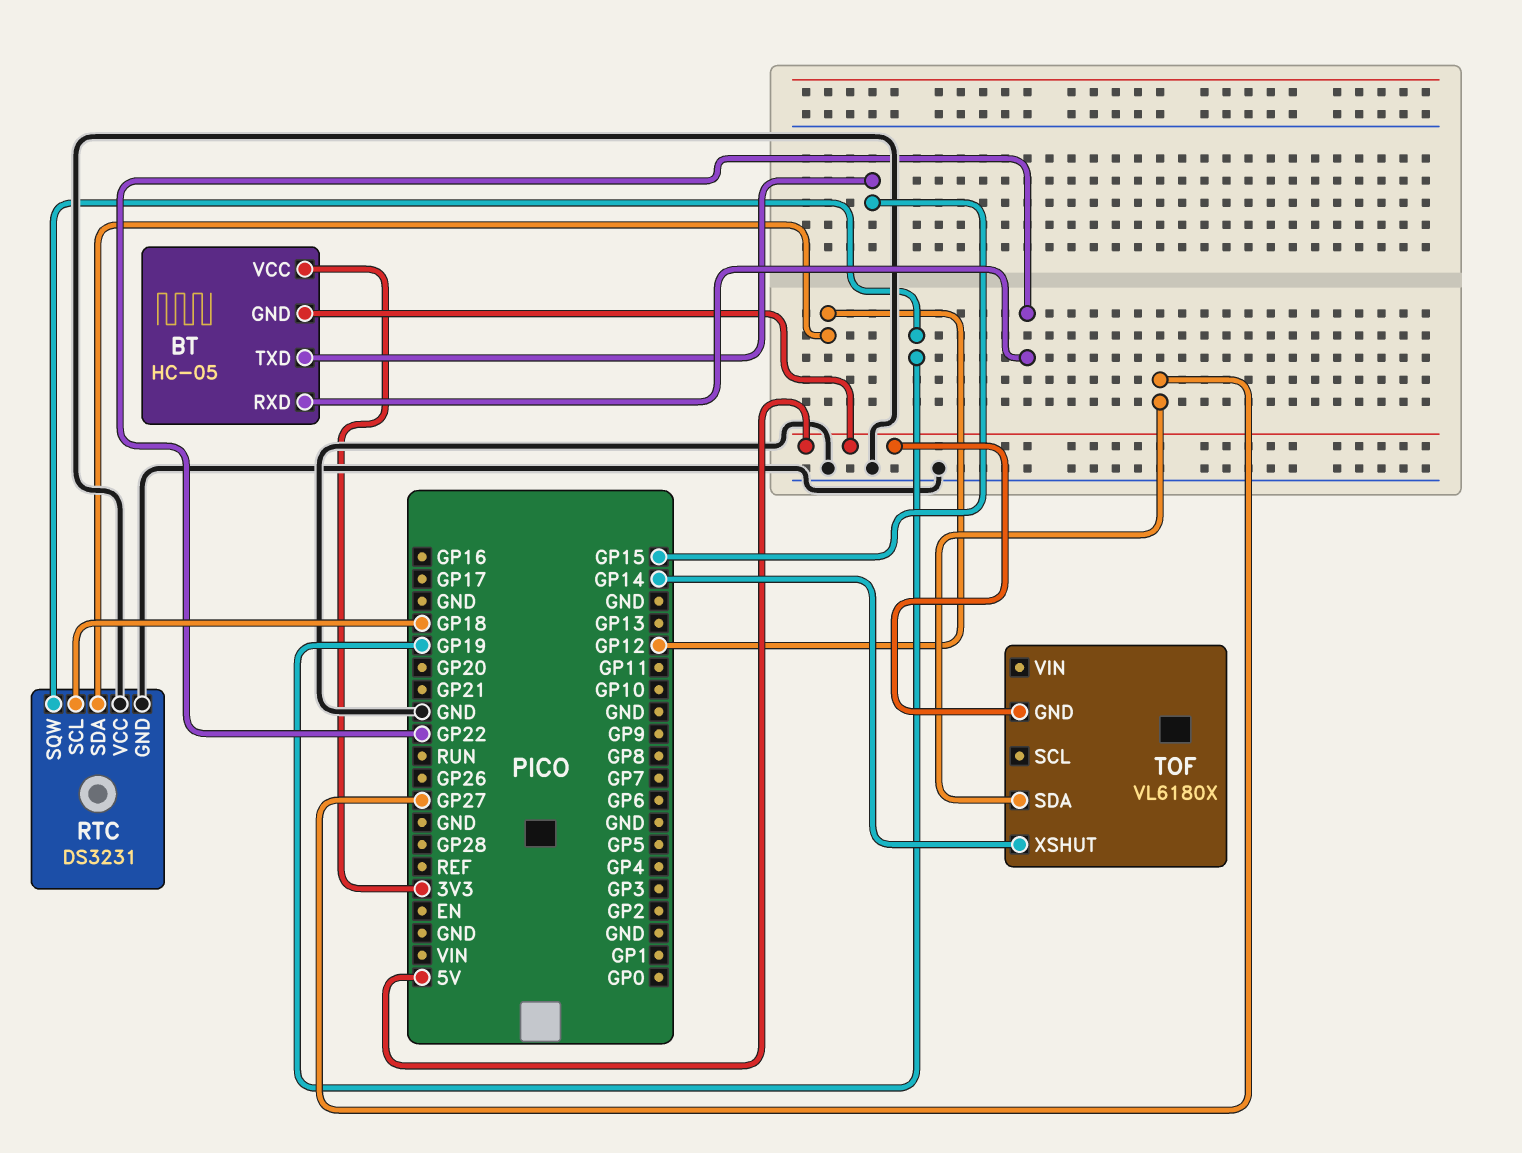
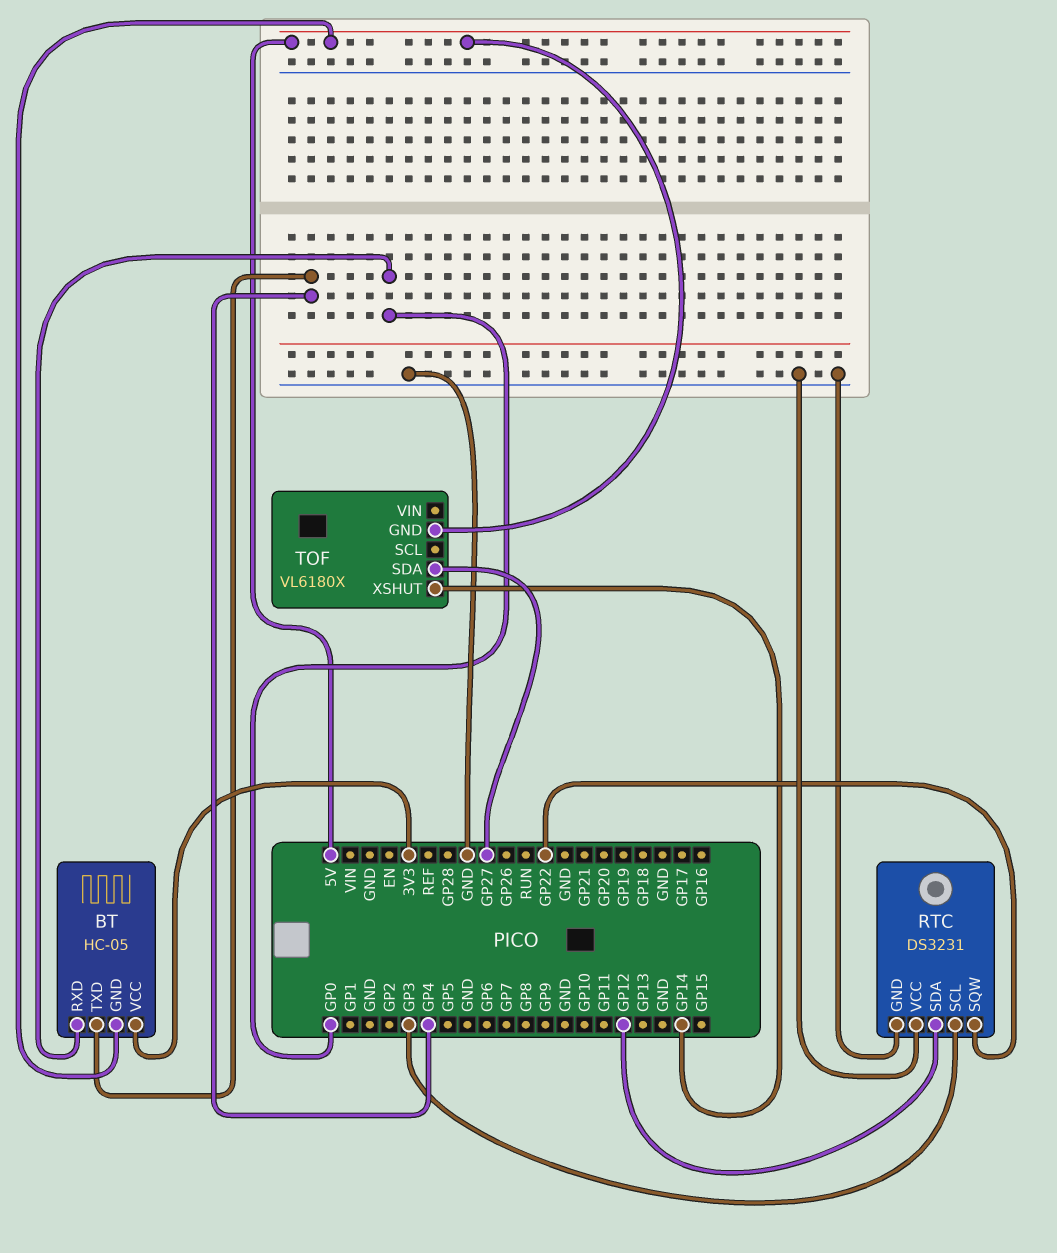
BT pin RXD: GP22 -> GP0
BT pin TXD: GP15 -> GP4
RTC pin SCL: GP18 -> GP3
RTC pin SQW: GP19 -> GP22

